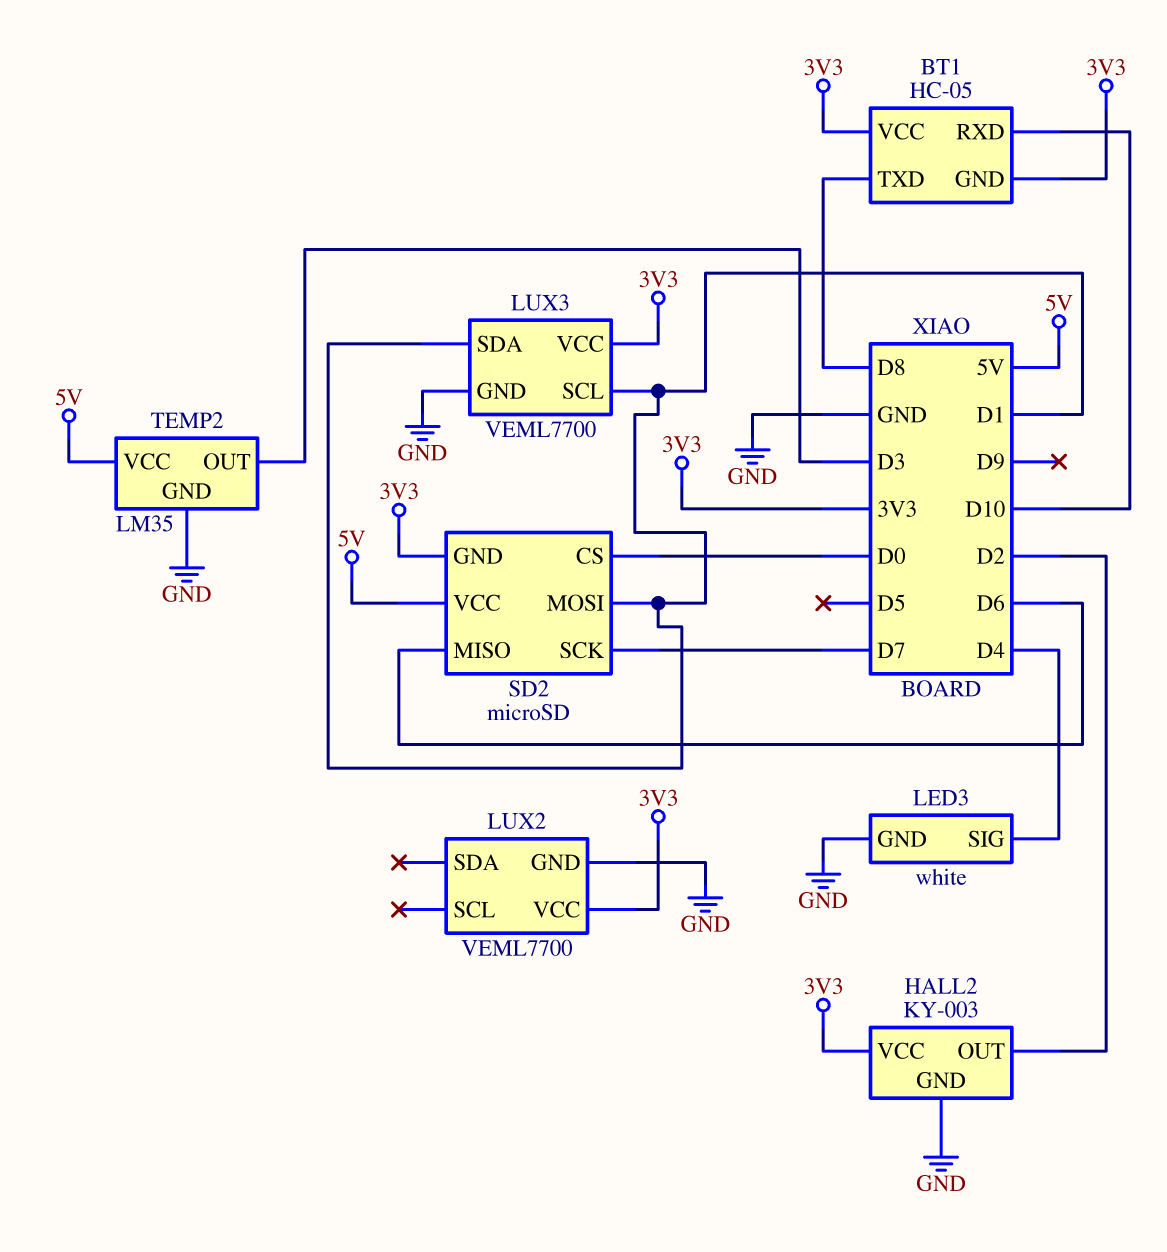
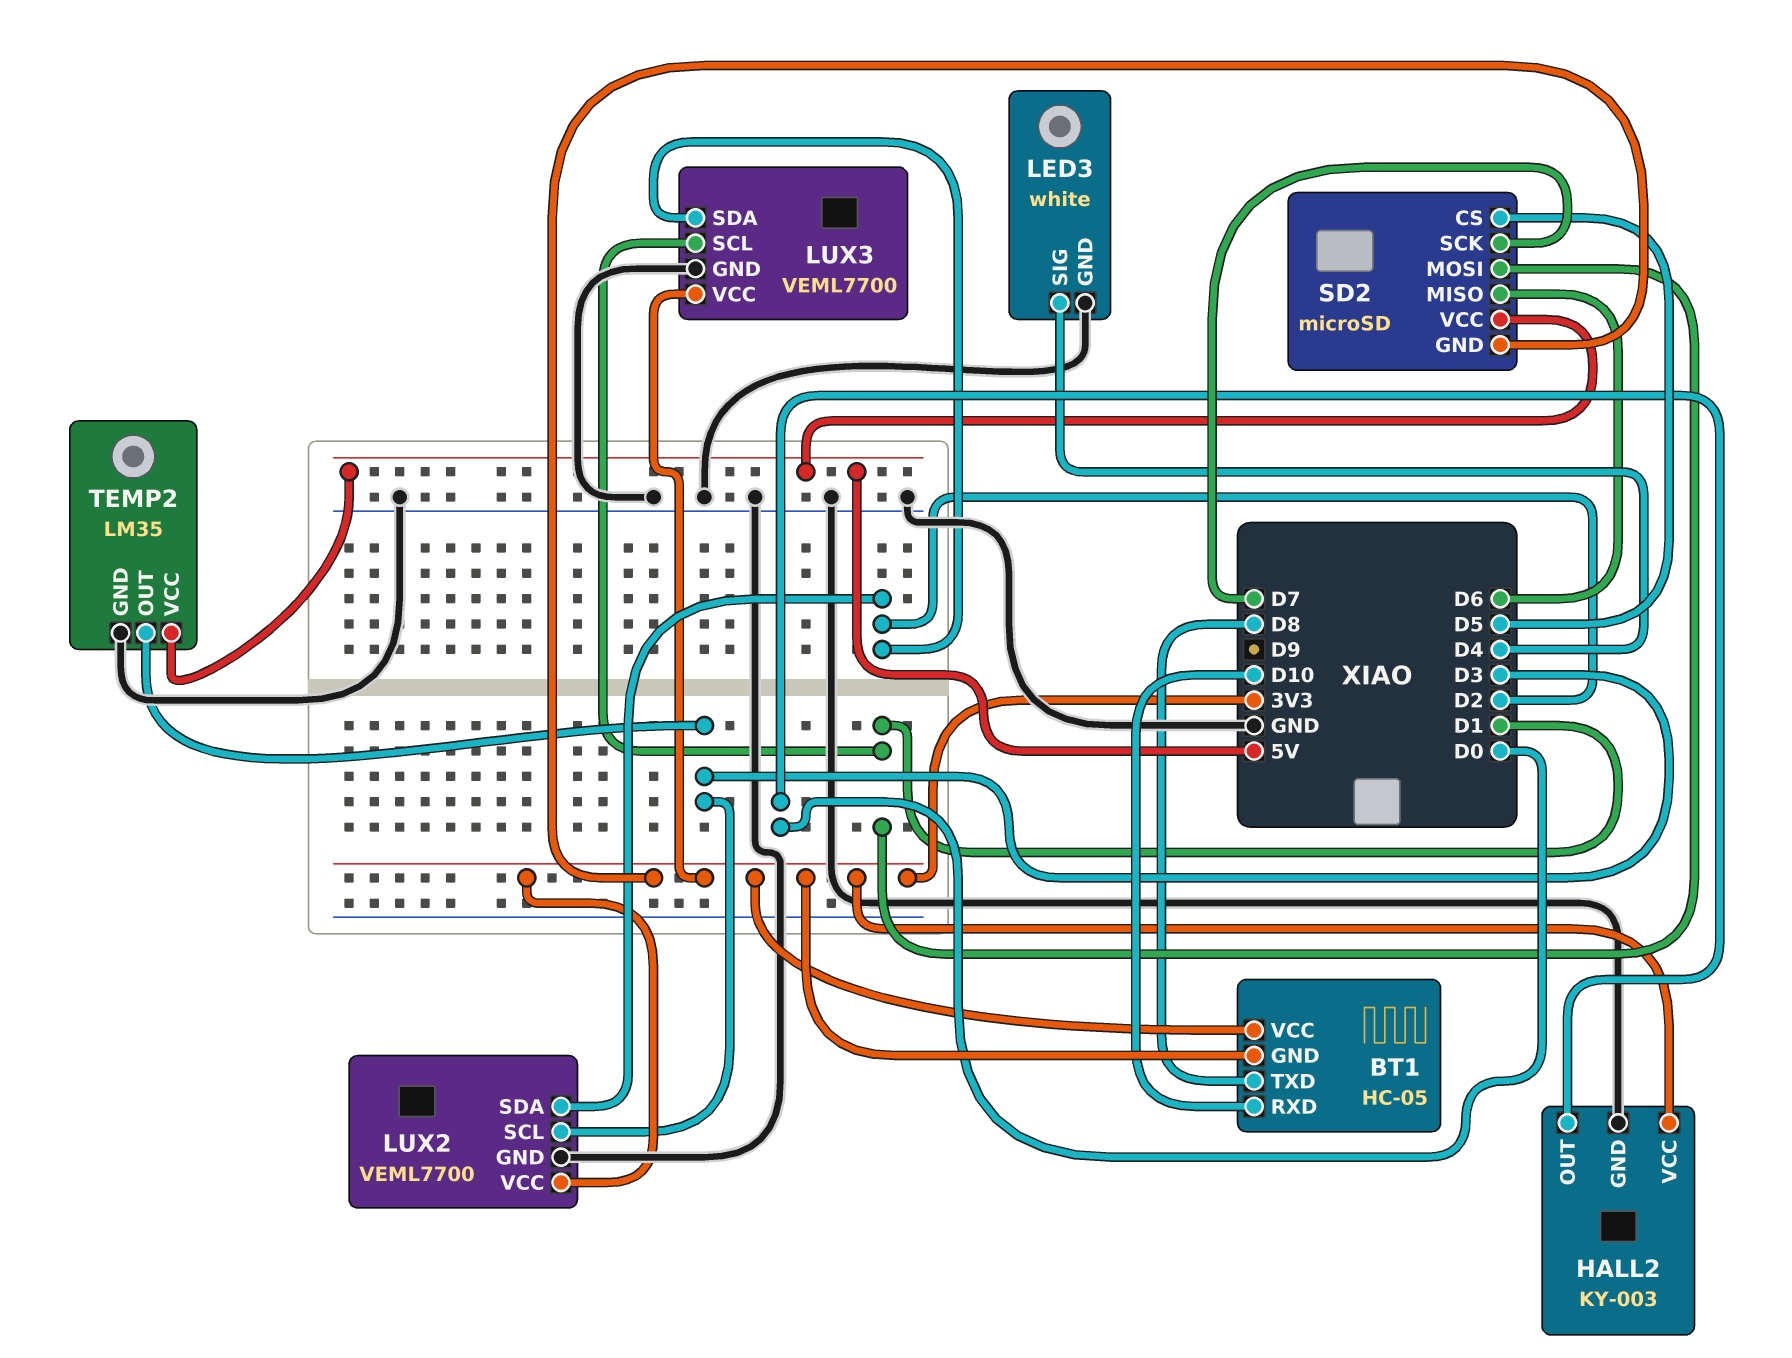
HALL2 pin OUT: D2 -> D0
LUX2 pin SCL: none -> D3
LUX2 pin SDA: none -> D2
LUX3 pin SDA: D1 -> D2
SD2 pin CS: D0 -> D5

